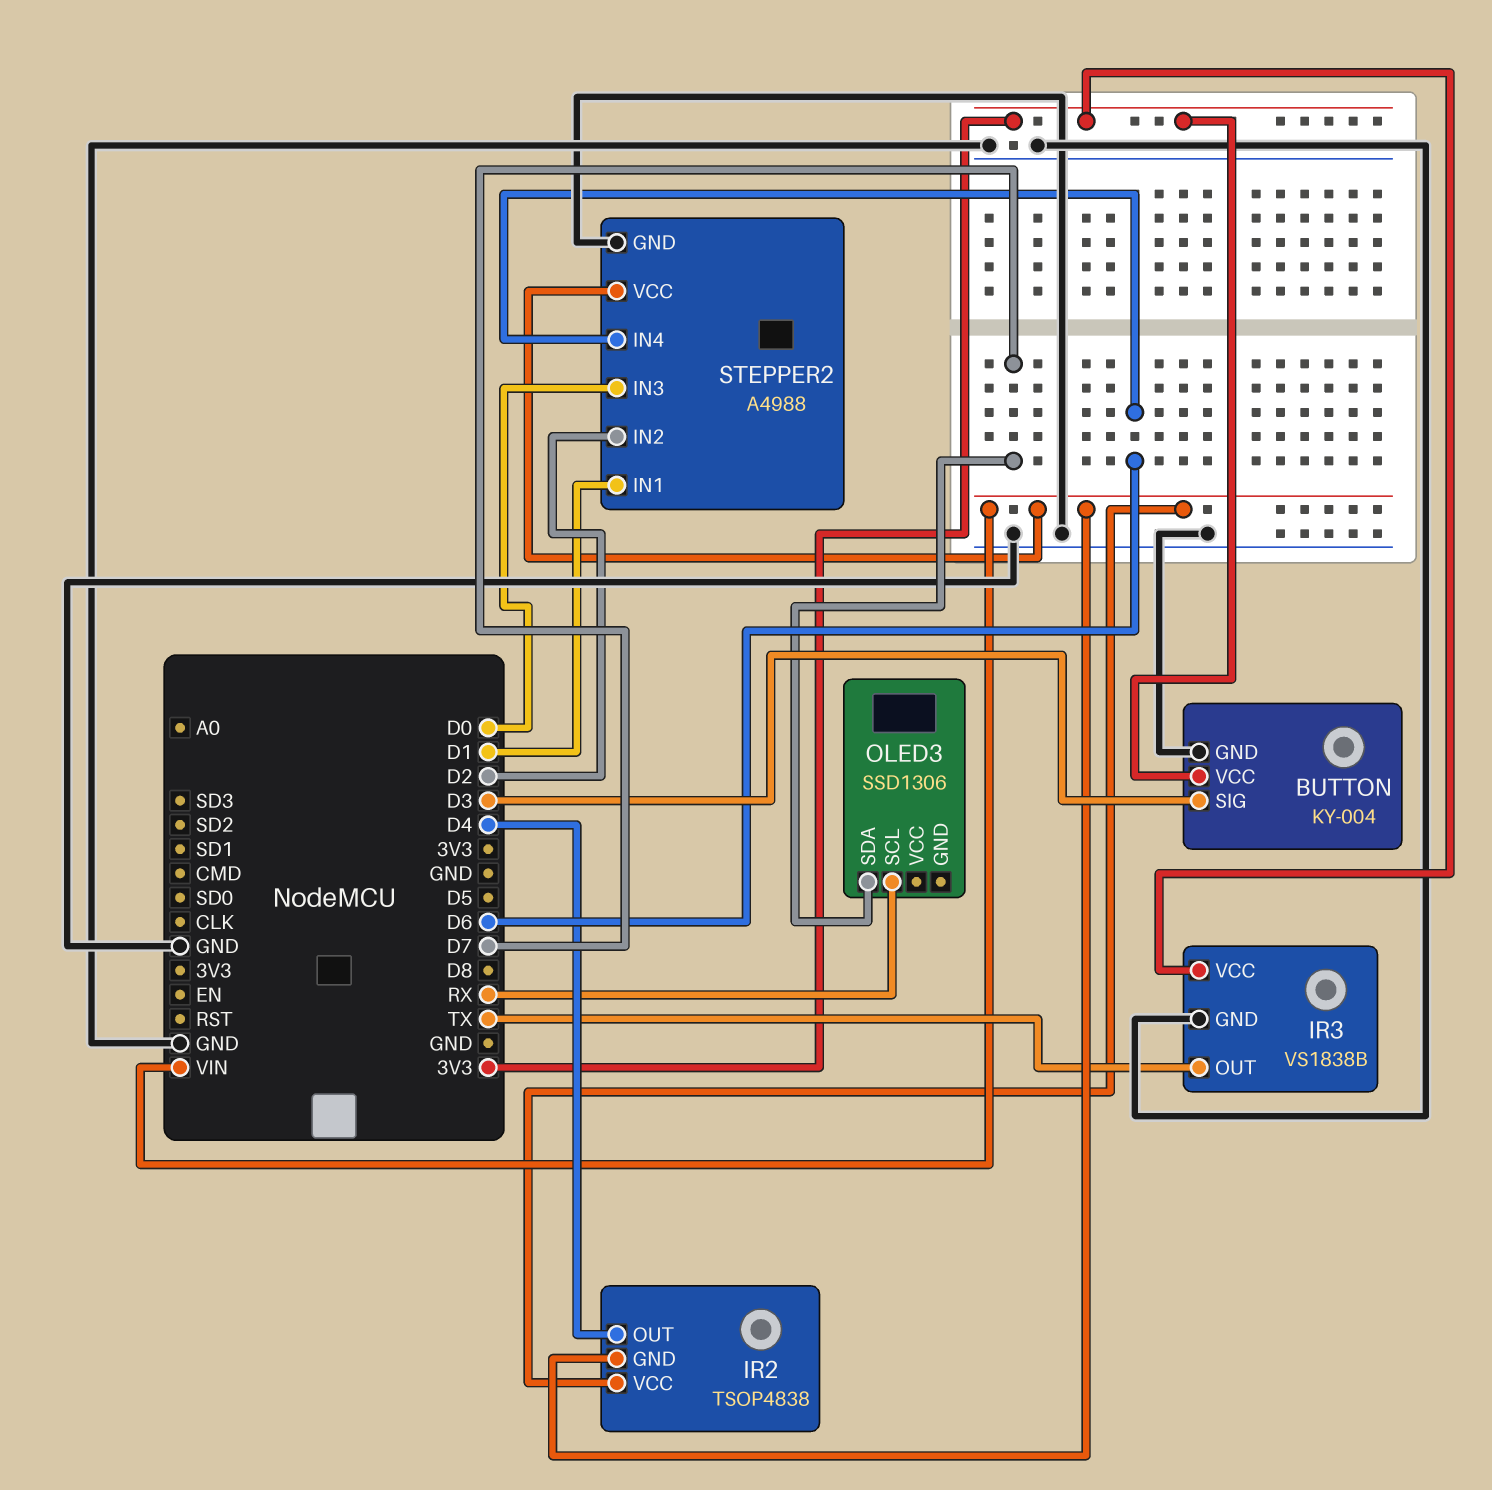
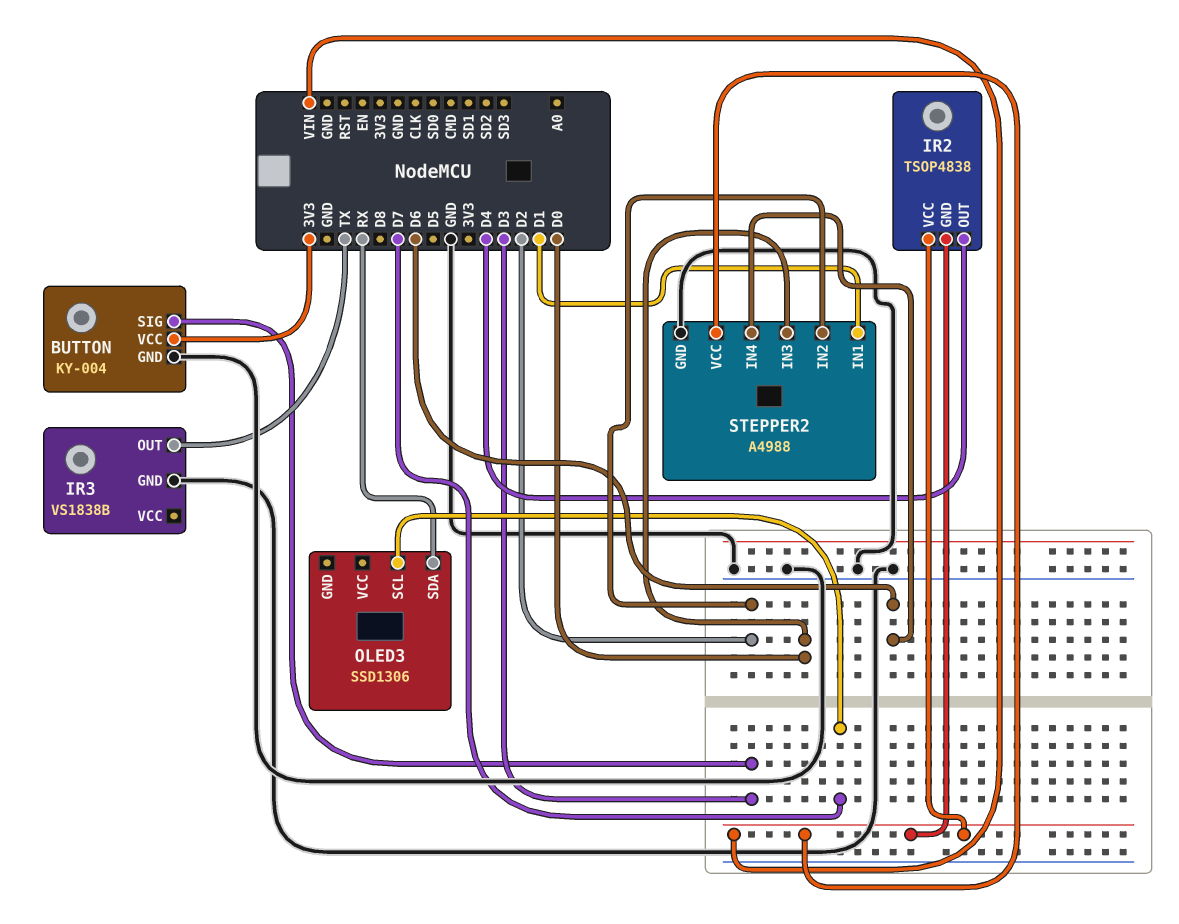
IR3 pin VCC: 3V3 -> none
OLED3 pin SCL: RX -> D7
OLED3 pin SDA: D7 -> RX

